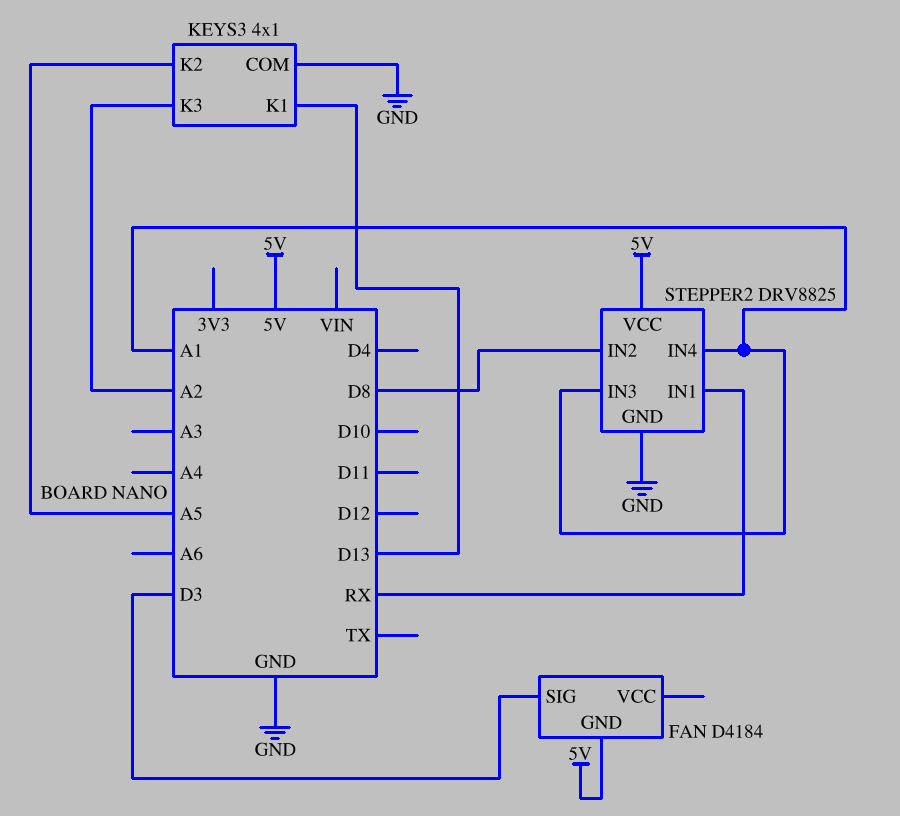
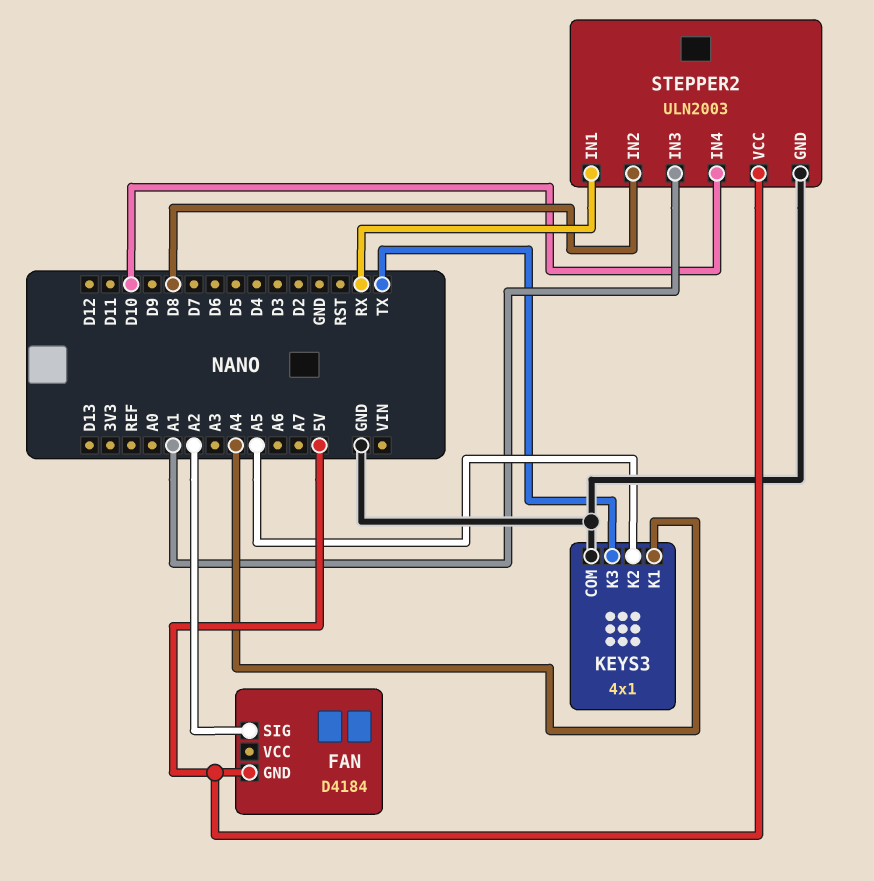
FAN pin SIG: D3 -> A2
KEYS3 pin K1: D13 -> A4
KEYS3 pin K3: A2 -> TX
STEPPER2: DRV8825 -> ULN2003
STEPPER2 pin IN4: A1 -> D10

